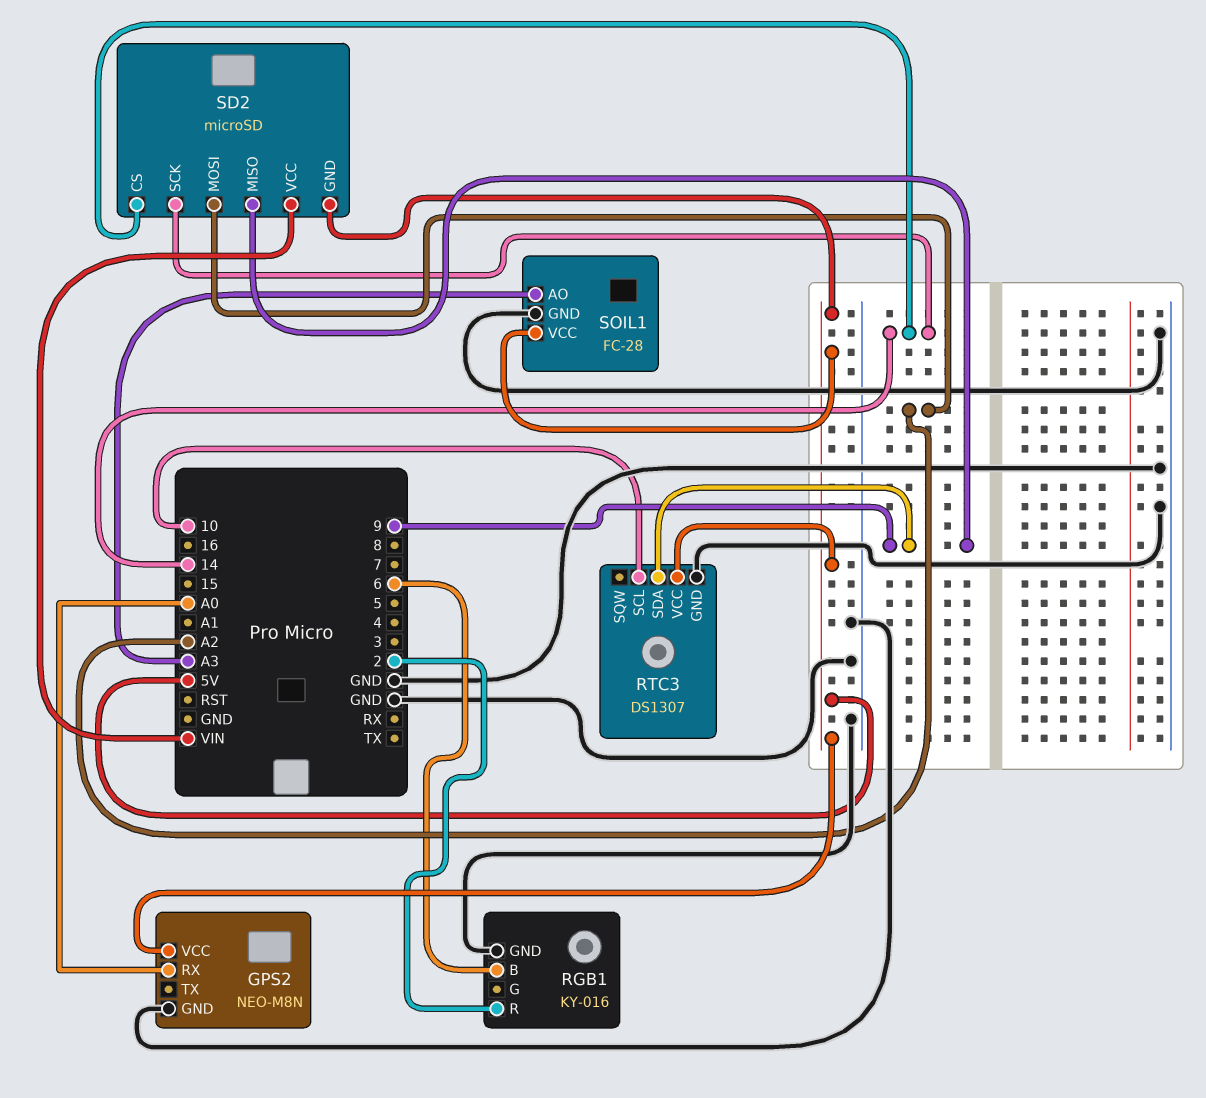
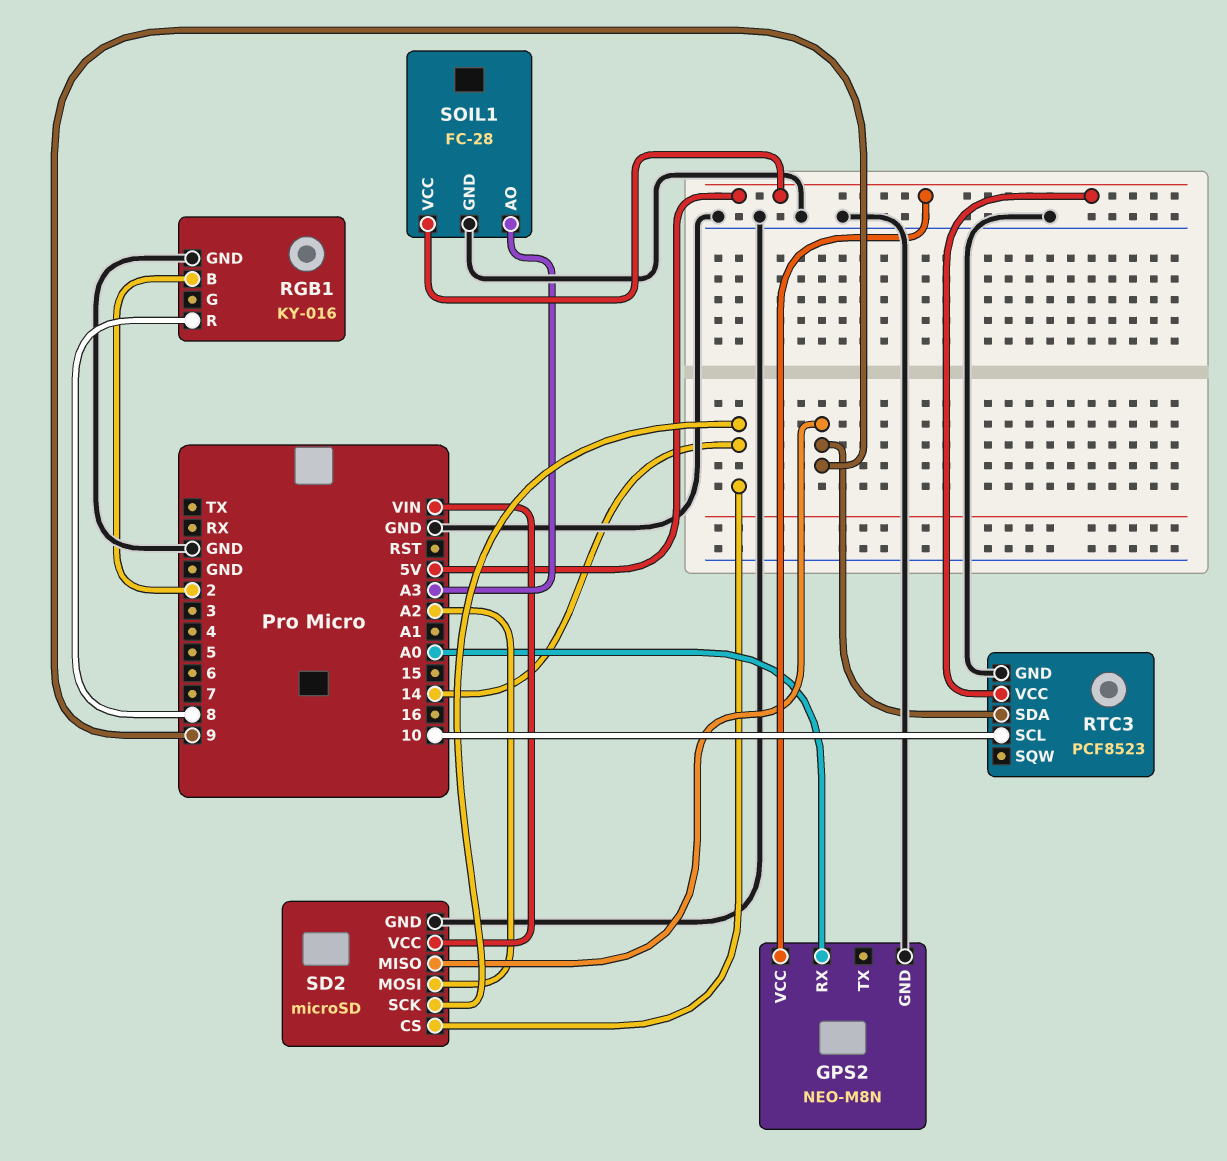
RGB1 pin B: 6 -> 2
RGB1 pin R: 2 -> 8
RTC3: DS1307 -> PCF8523
SD2 pin GND: 5V -> GND

